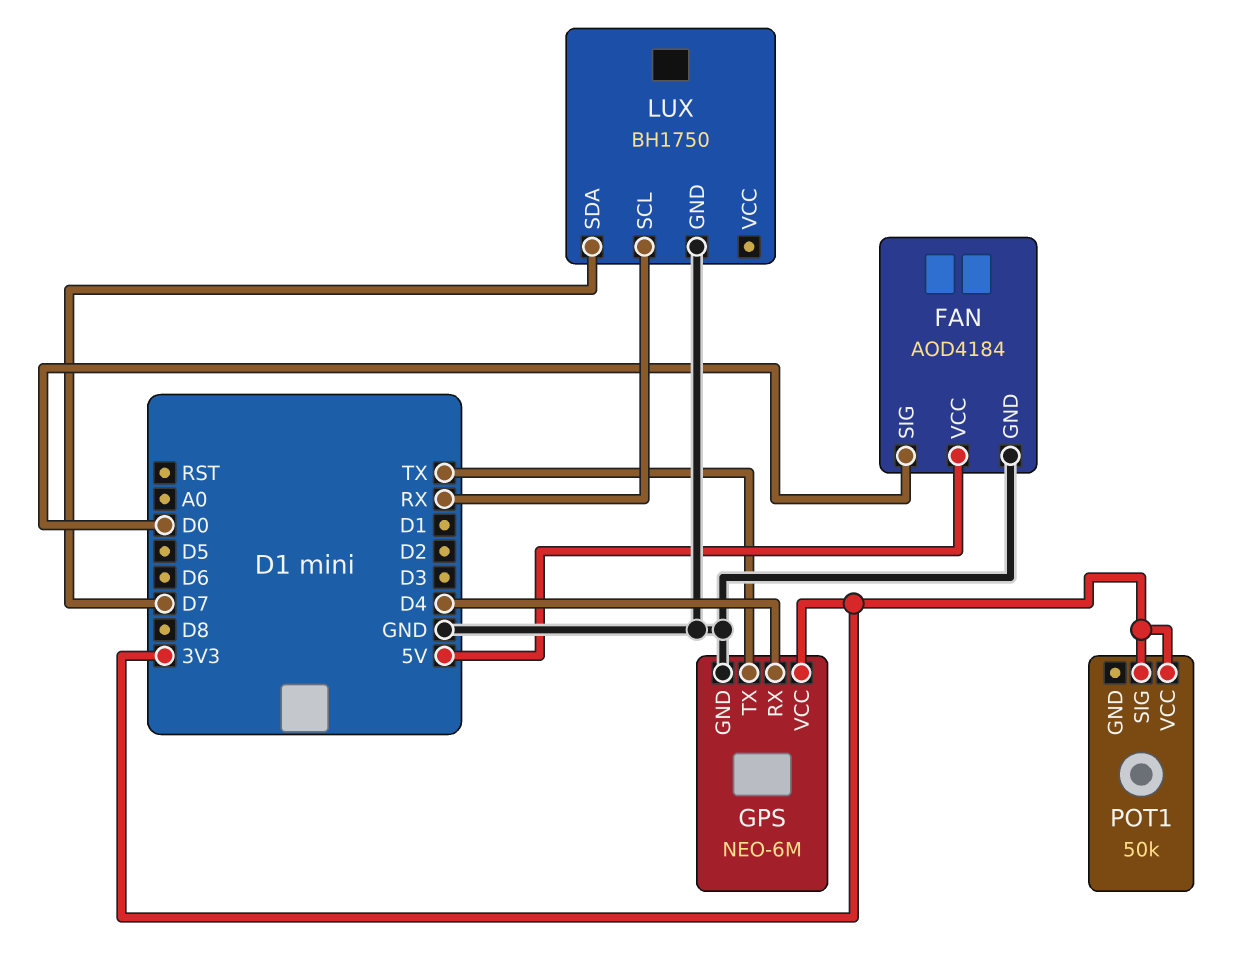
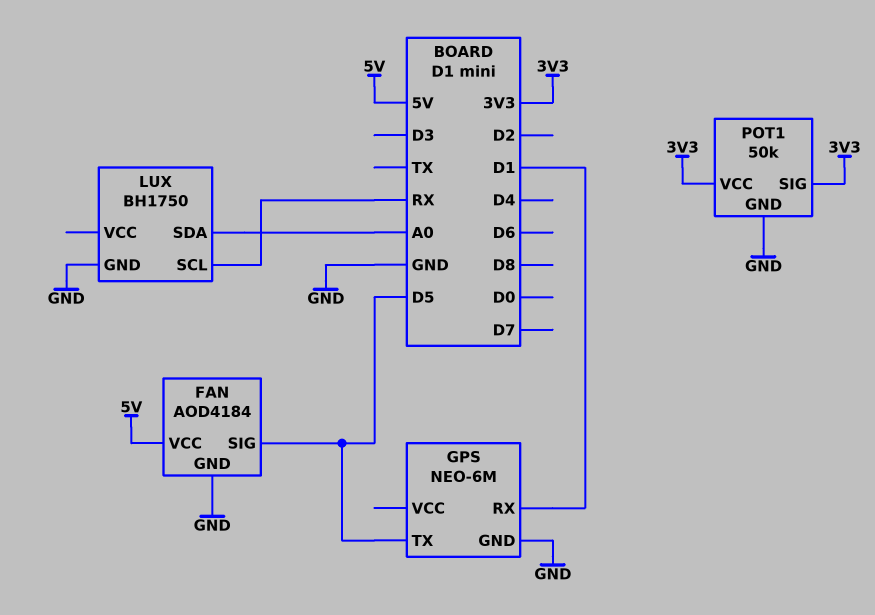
FAN pin SIG: D0 -> D5
GPS pin RX: D4 -> D1
GPS pin TX: TX -> D5
GPS pin VCC: 3V3 -> none
LUX pin SDA: D7 -> A0
POT1 pin GND: none -> GND

